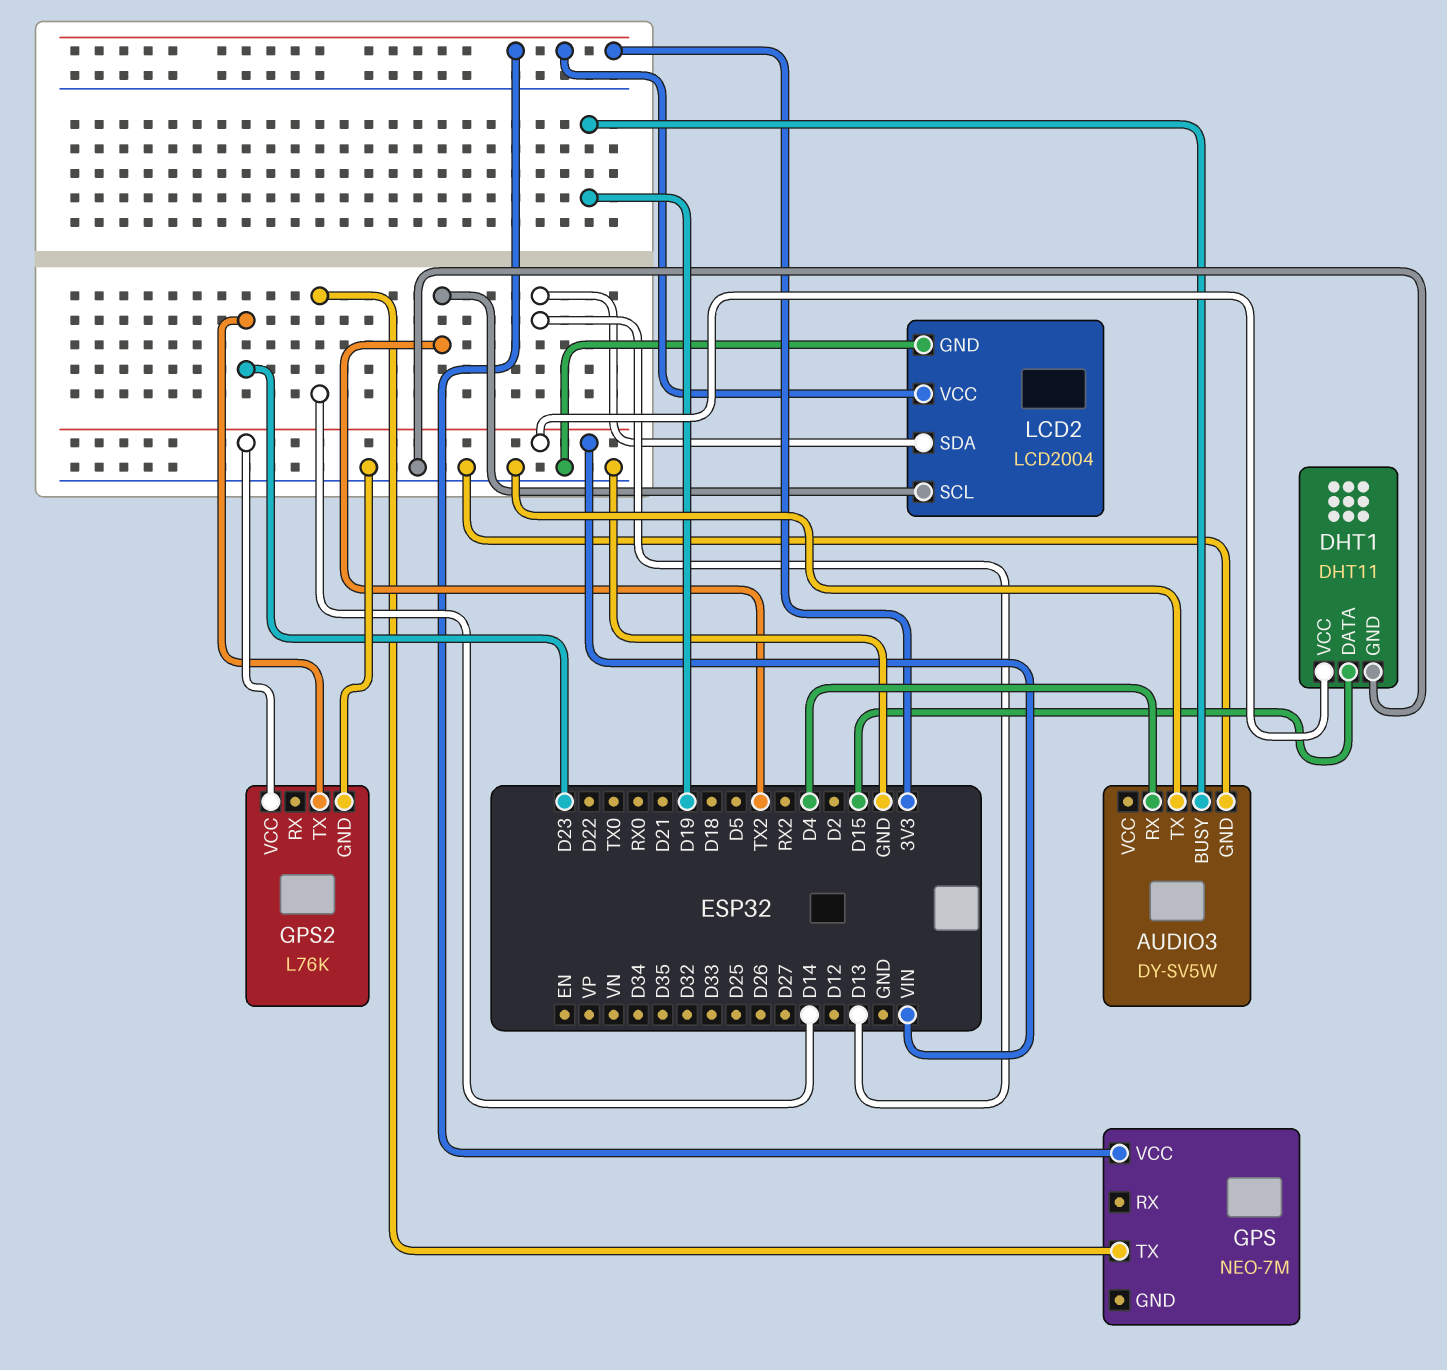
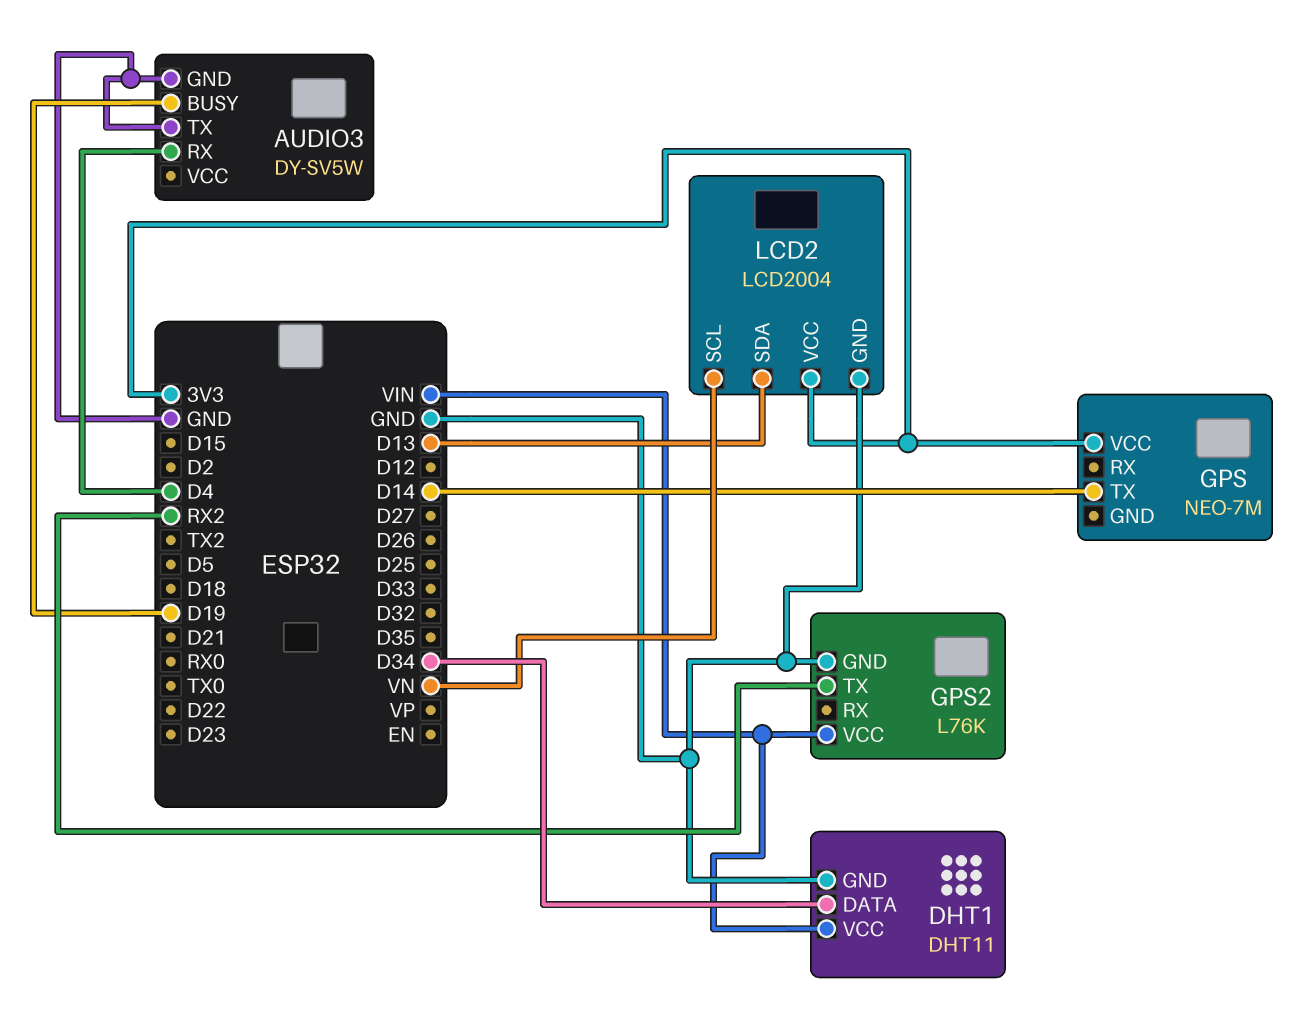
DHT1 pin DATA: D15 -> D34
GPS2 pin TX: D23 -> RX2
LCD2 pin SCL: TX2 -> VN

